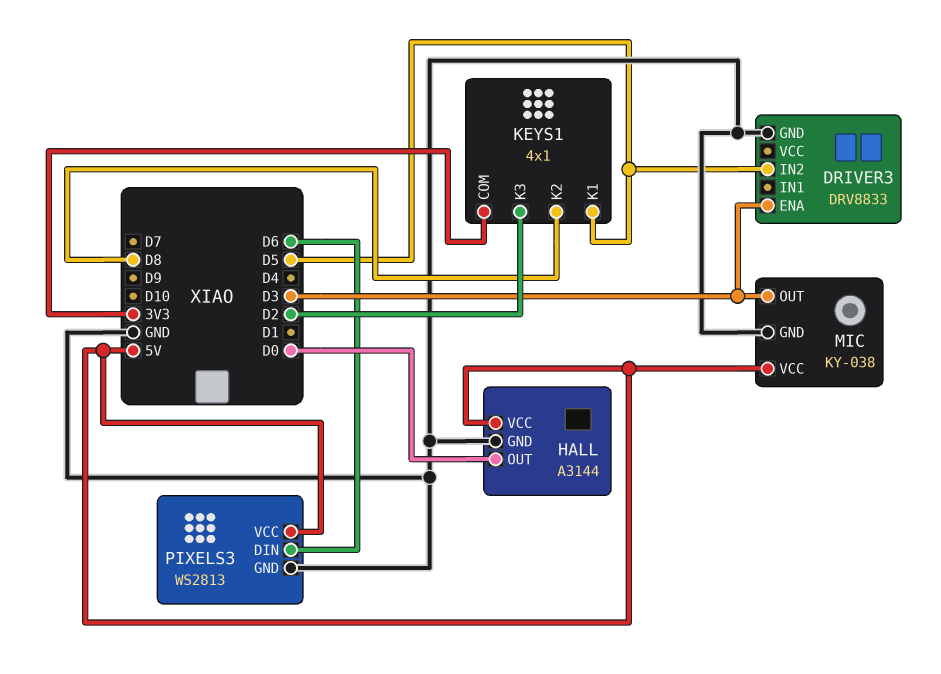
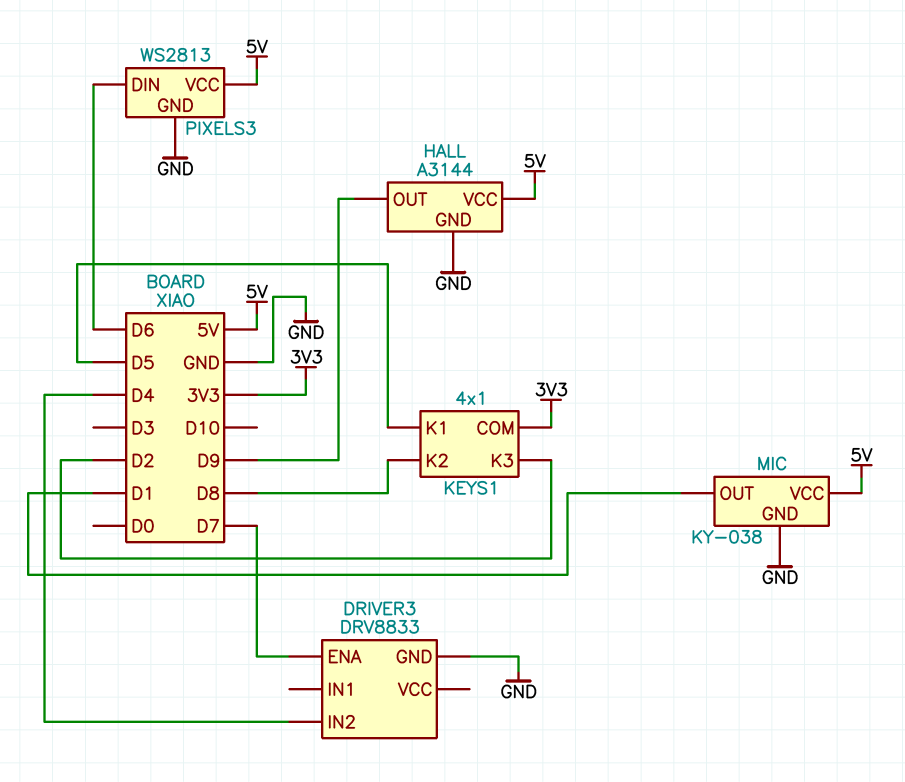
DRIVER3 pin ENA: D3 -> D7
DRIVER3 pin IN2: D5 -> D4
HALL pin OUT: D0 -> D9
MIC pin OUT: D3 -> D1

